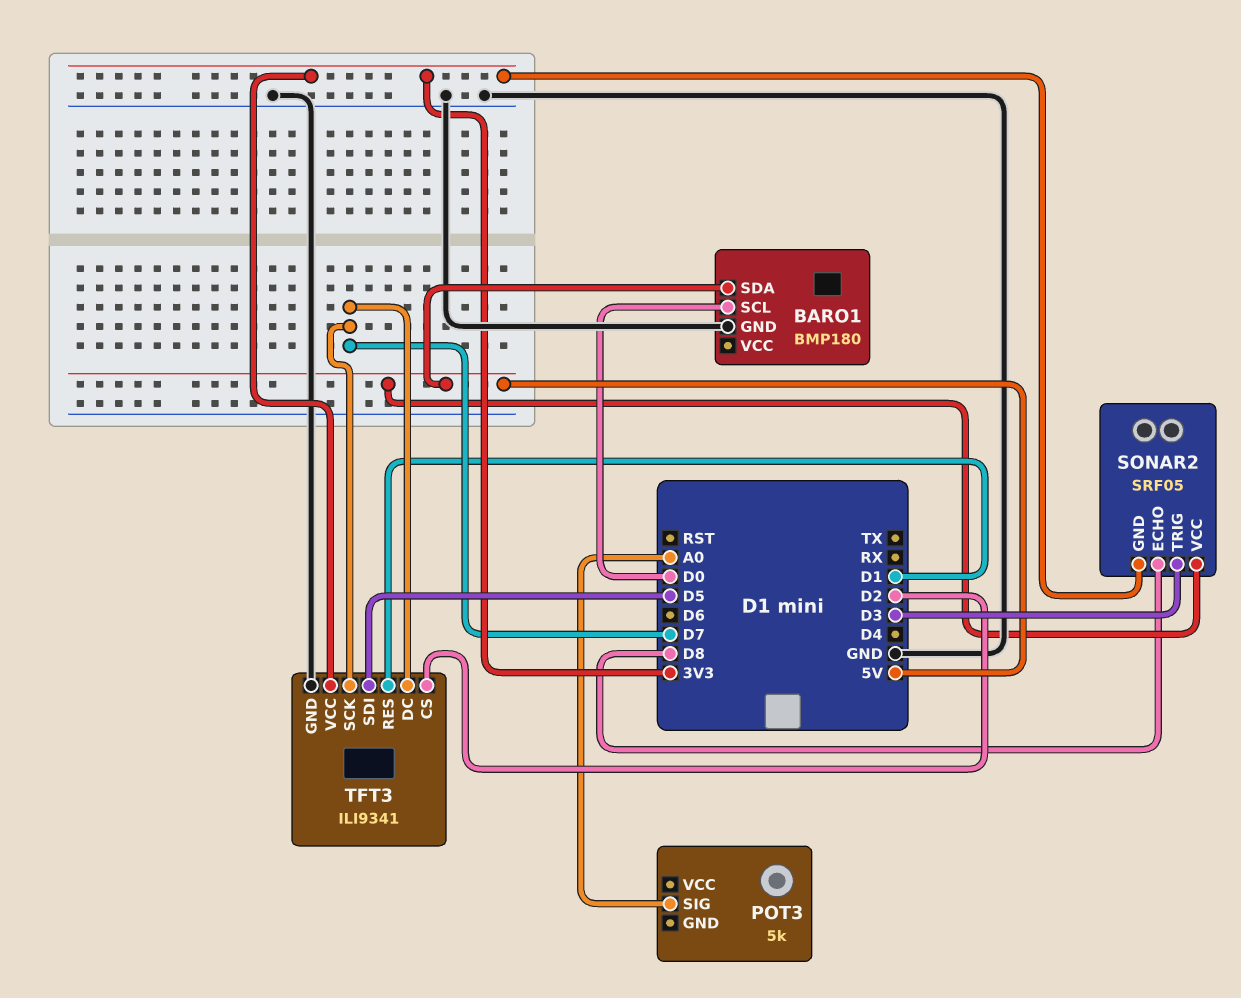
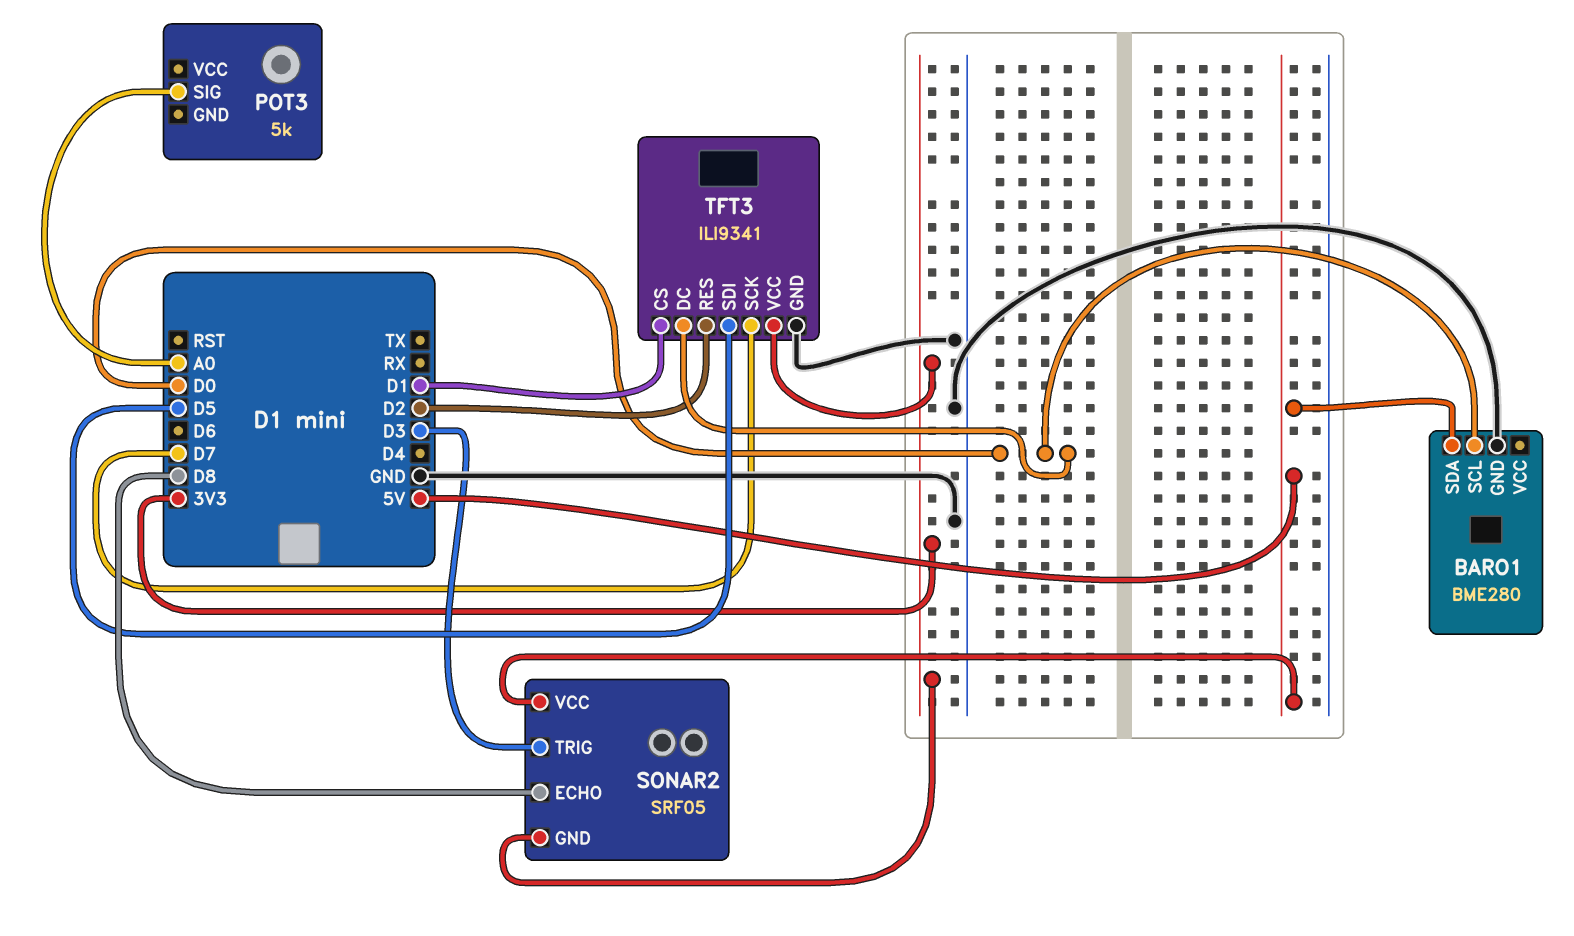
BARO1: BMP180 -> BME280
TFT3 pin CS: D2 -> D1
TFT3 pin DC: D7 -> D0
TFT3 pin RES: D1 -> D2

